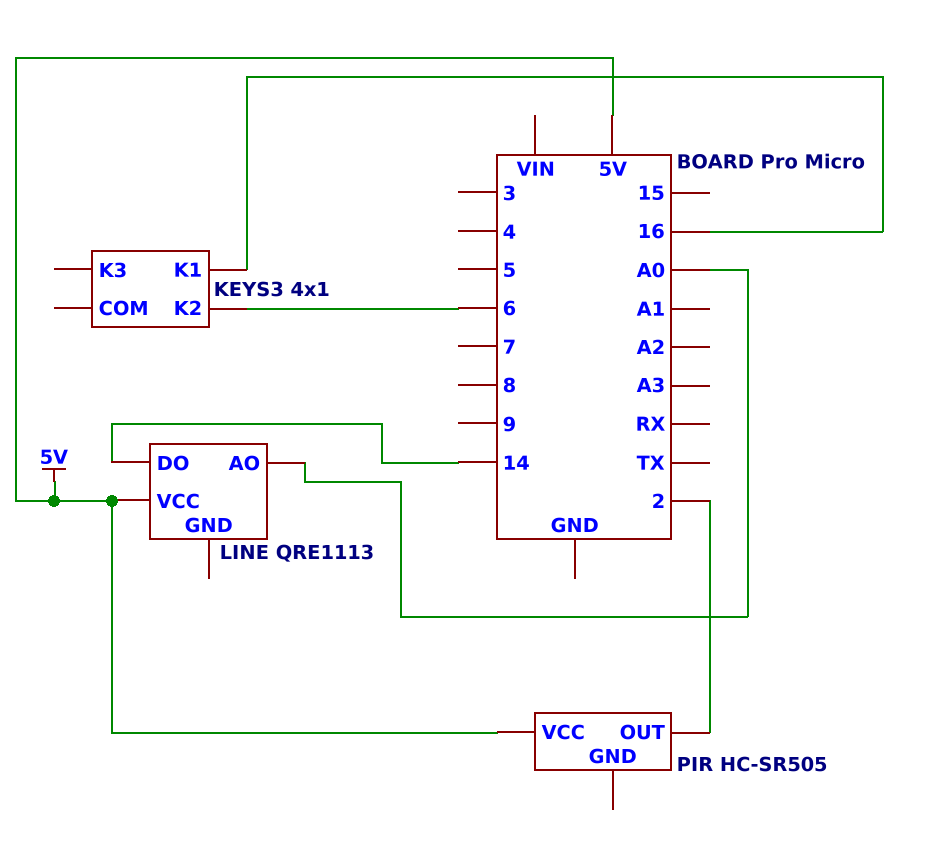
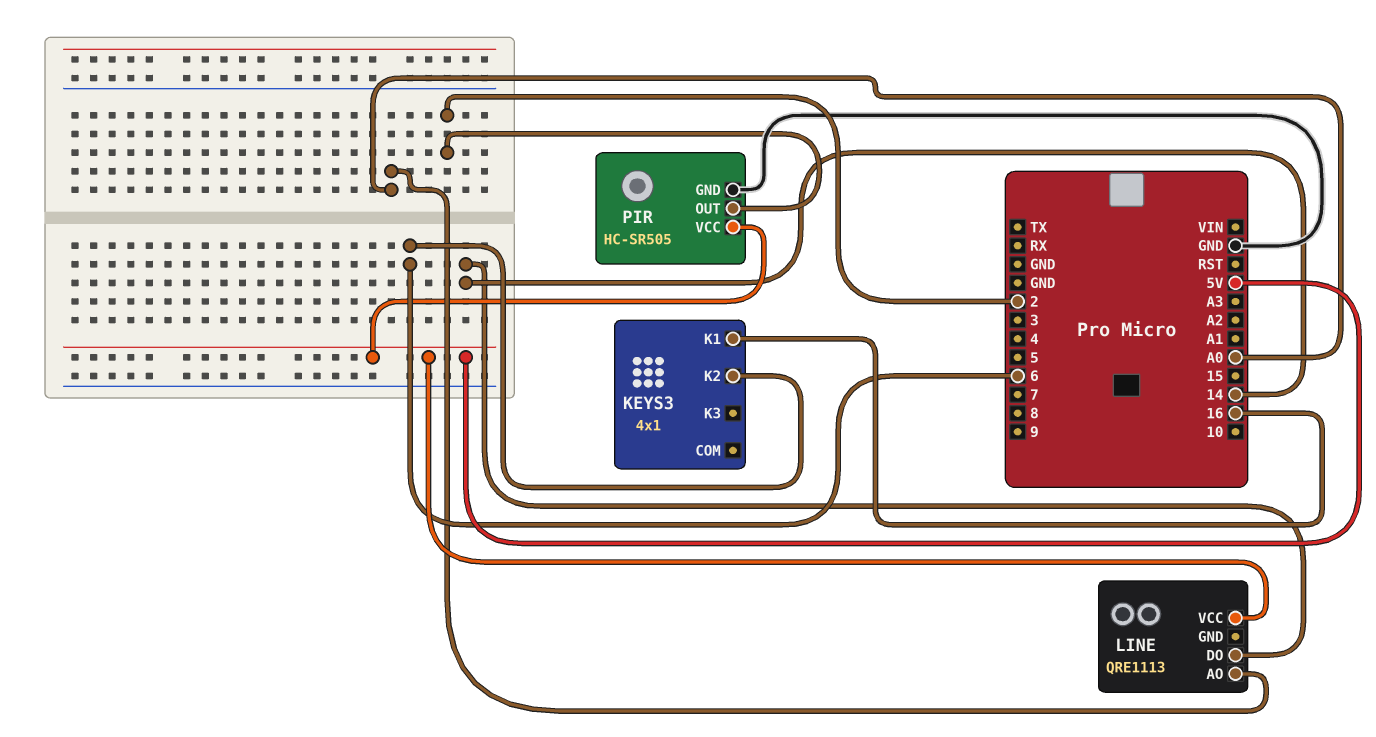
PIR pin GND: none -> GND

